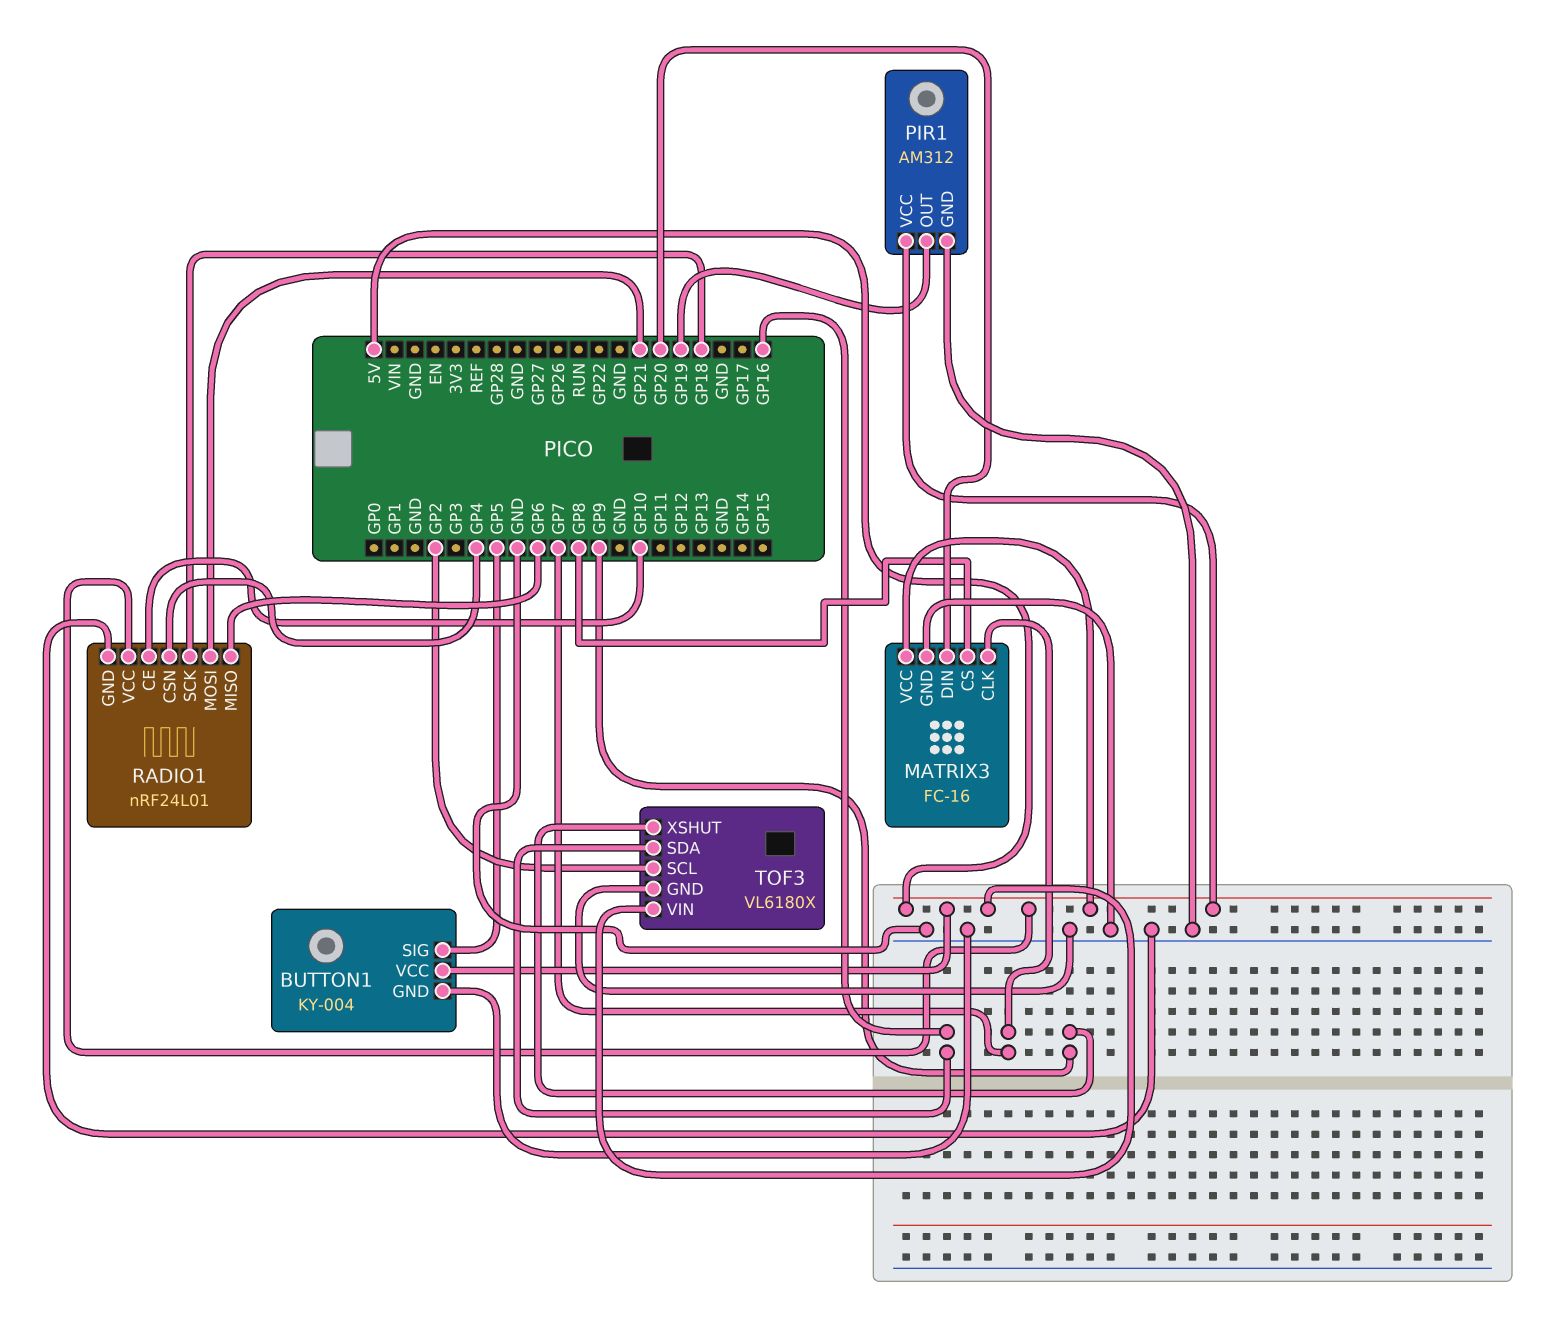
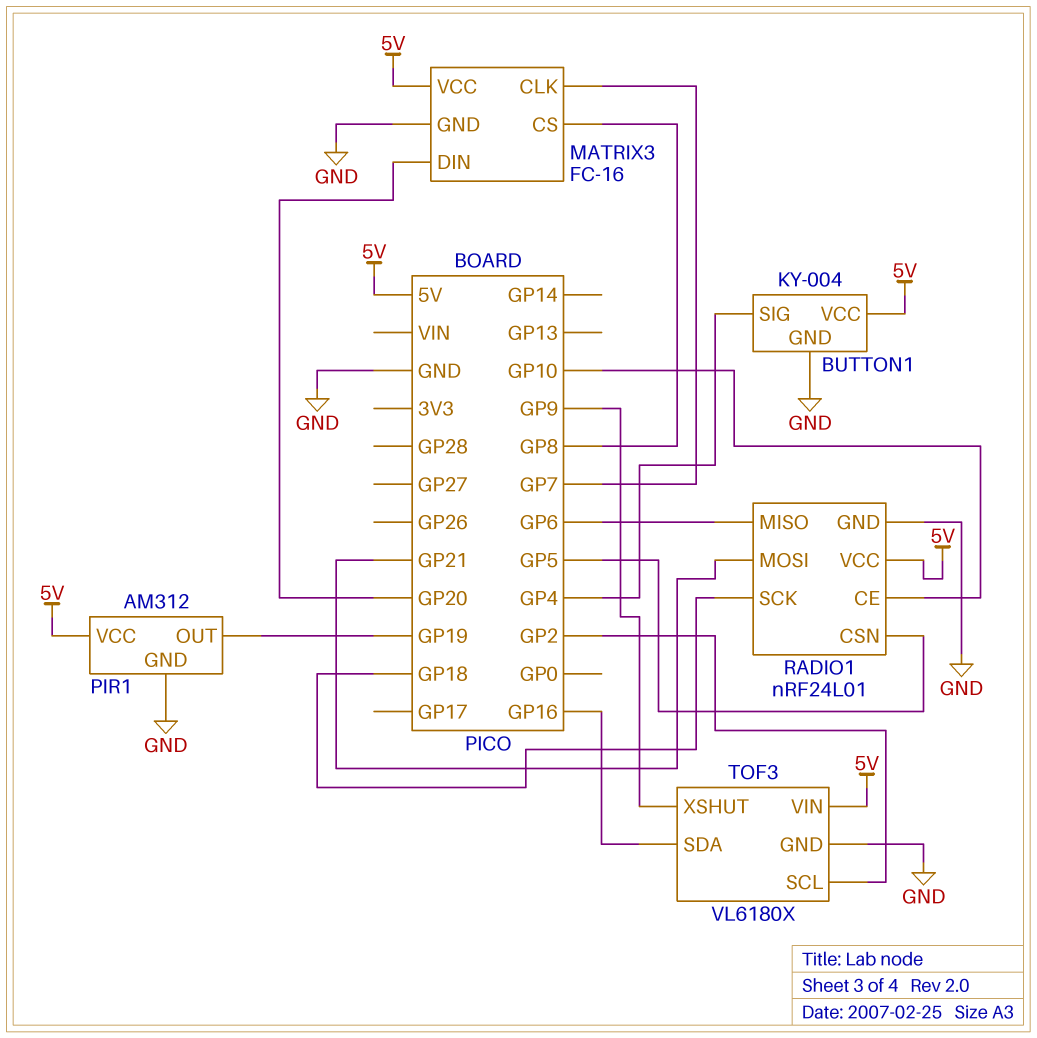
BUTTON1 pin SIG: GP5 -> GP4
RADIO1 pin CSN: GP4 -> GP5

